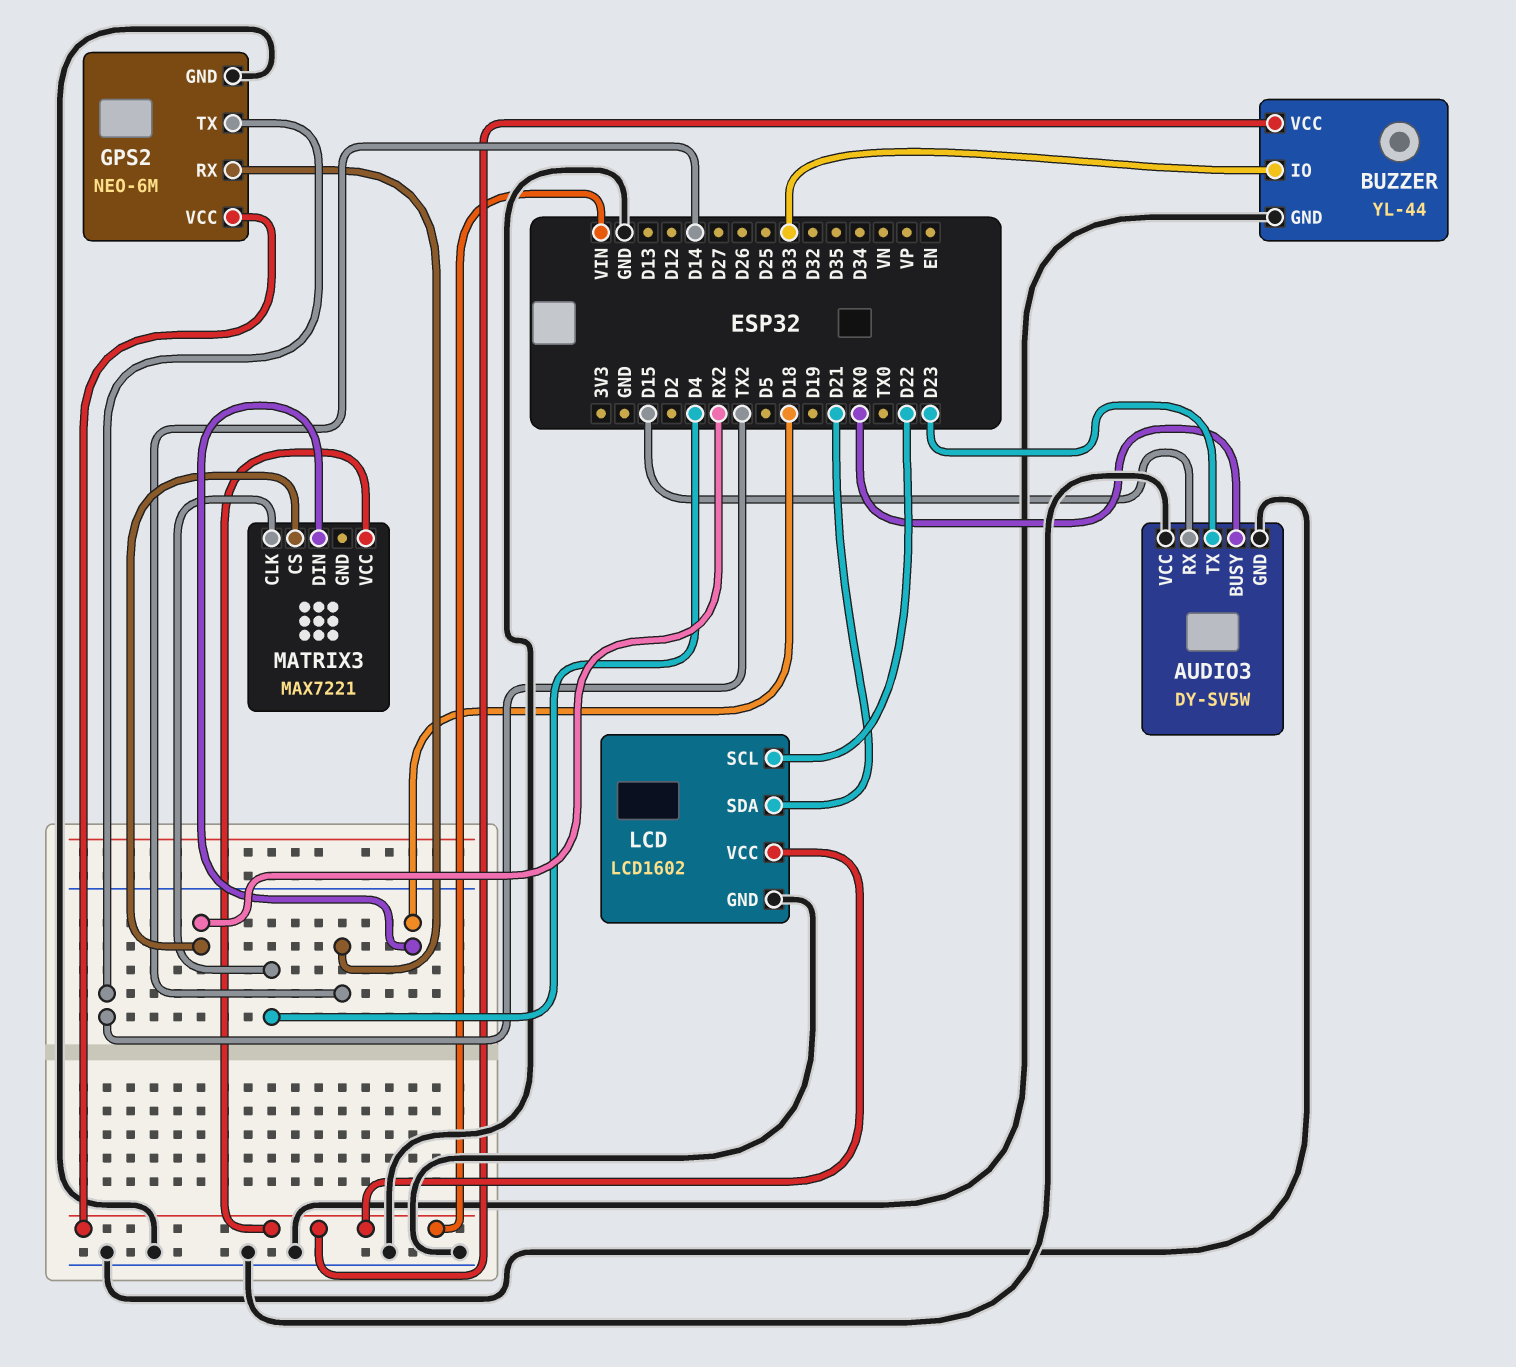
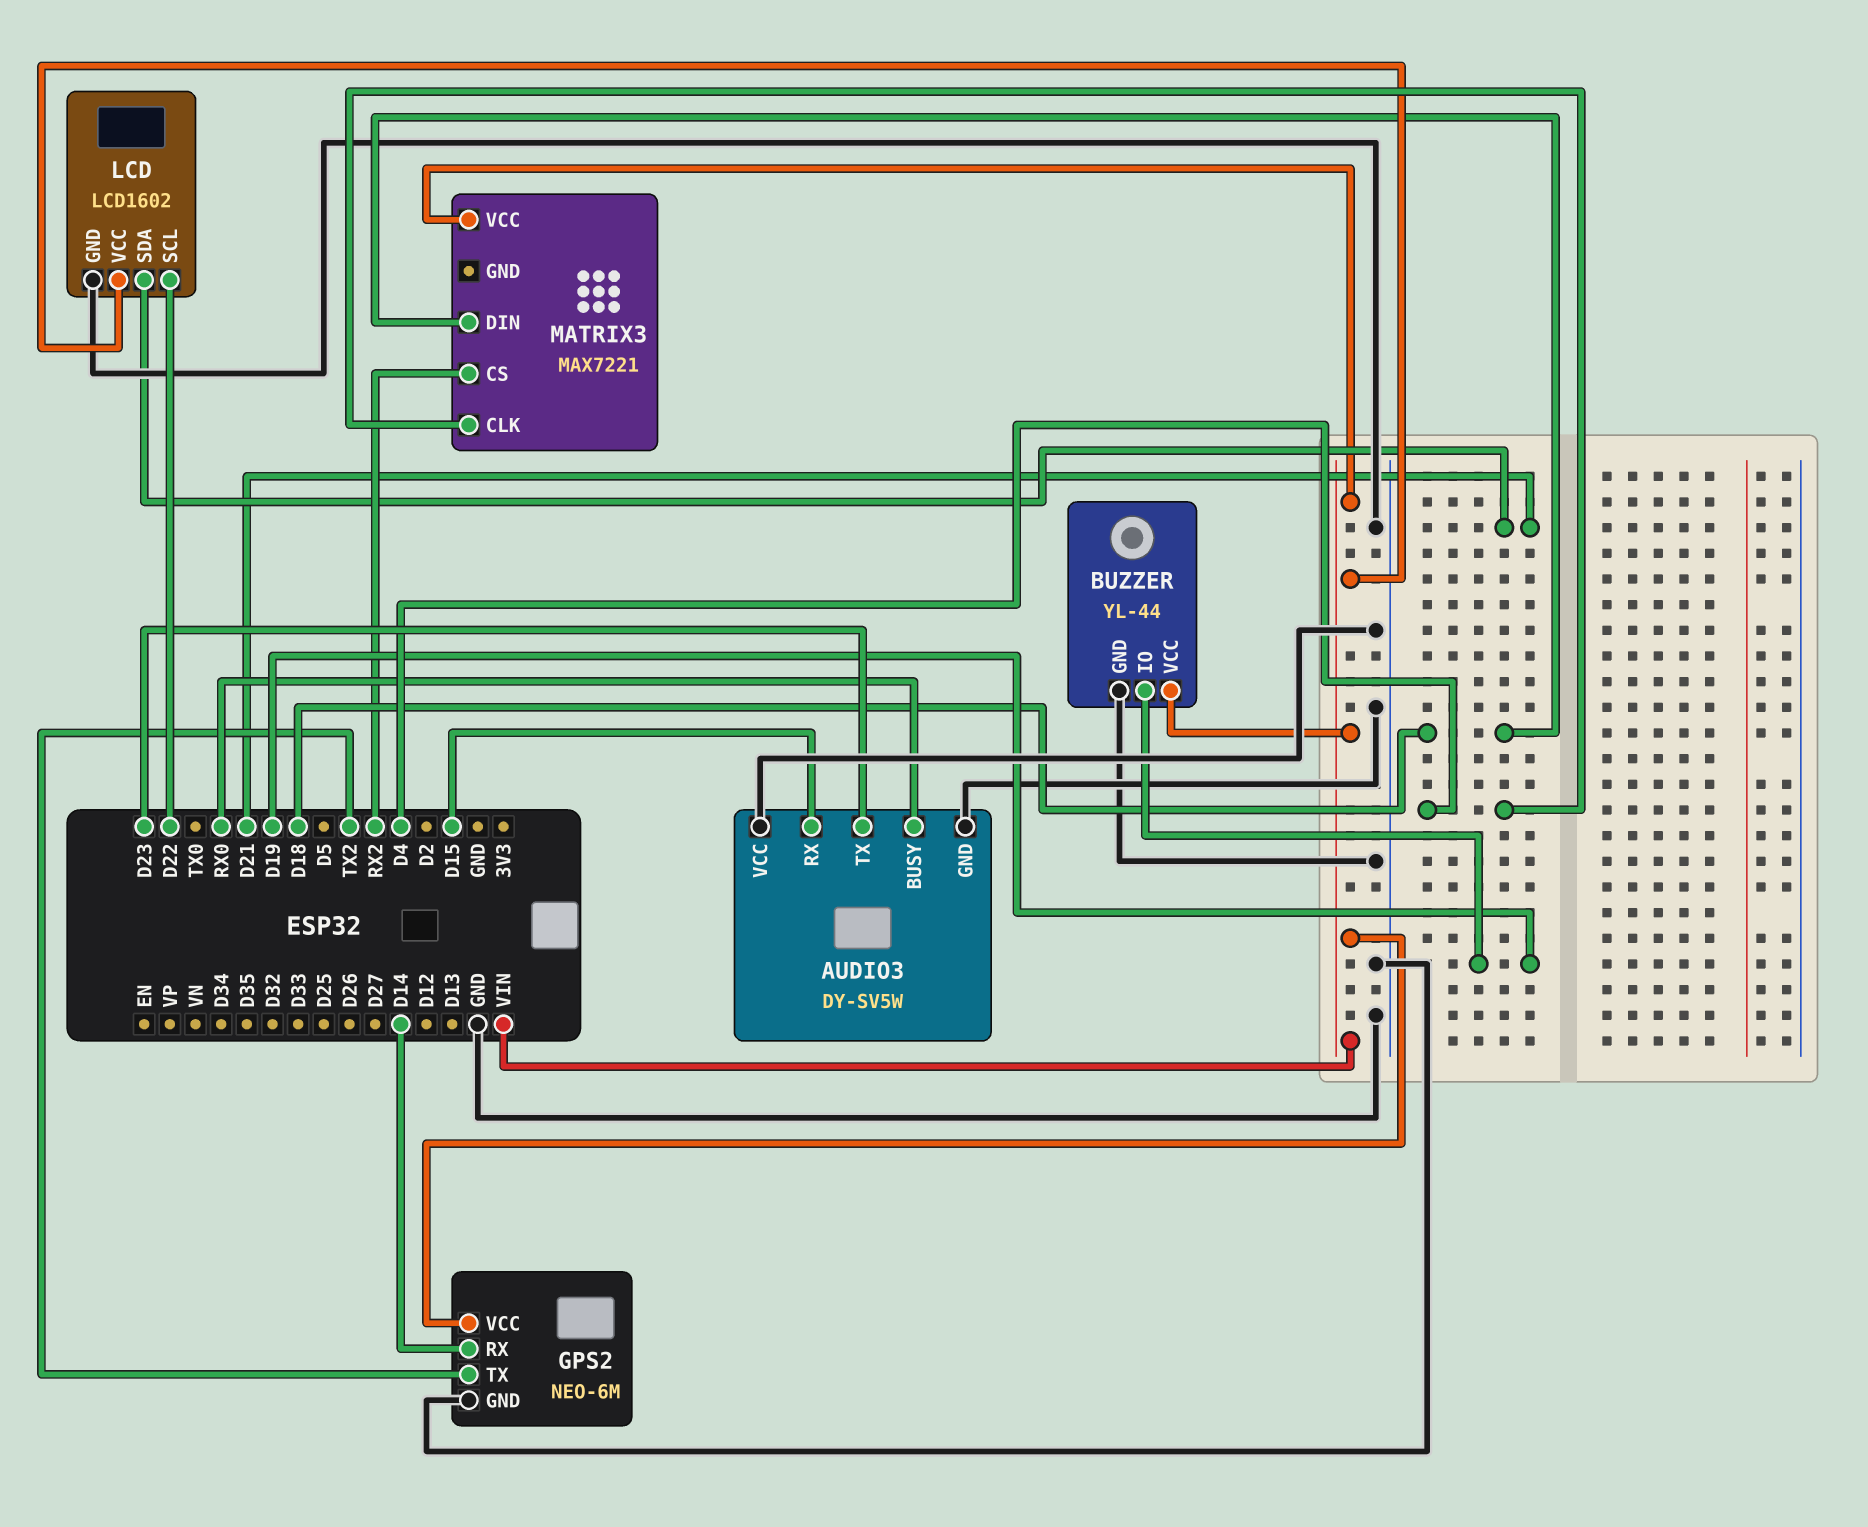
BUZZER pin IO: D33 -> D19

